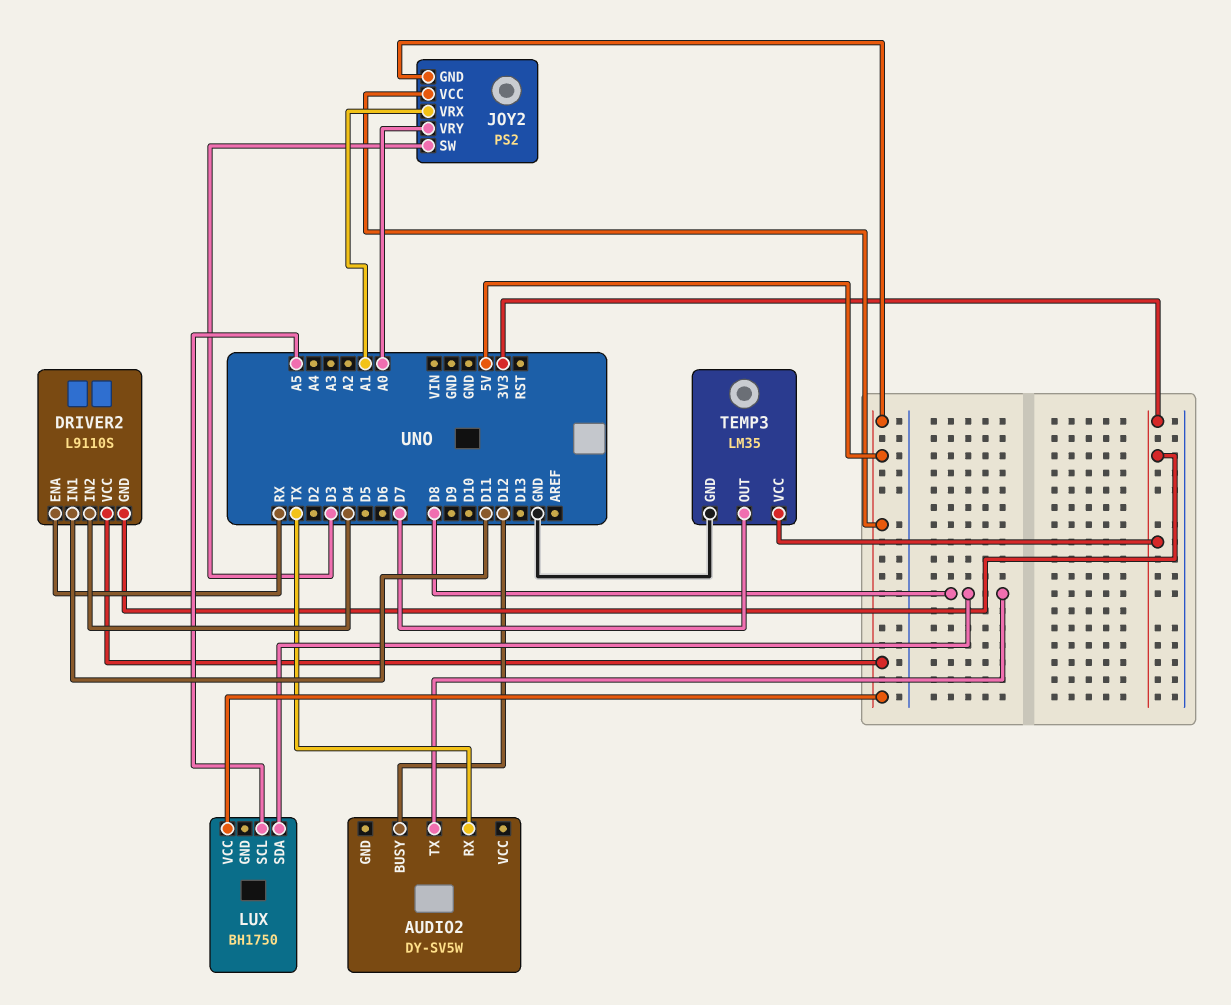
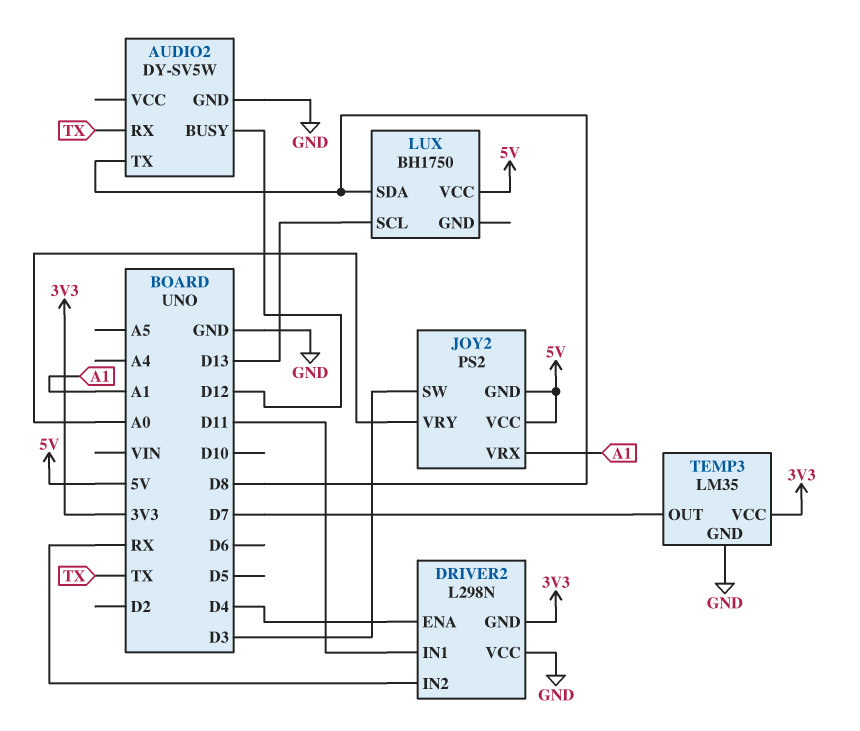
AUDIO2 pin GND: none -> GND
DRIVER2: L9110S -> L298N
DRIVER2 pin ENA: RX -> D4
DRIVER2 pin IN2: D4 -> RX
DRIVER2 pin VCC: 5V -> GND
LUX pin SCL: A5 -> D13

